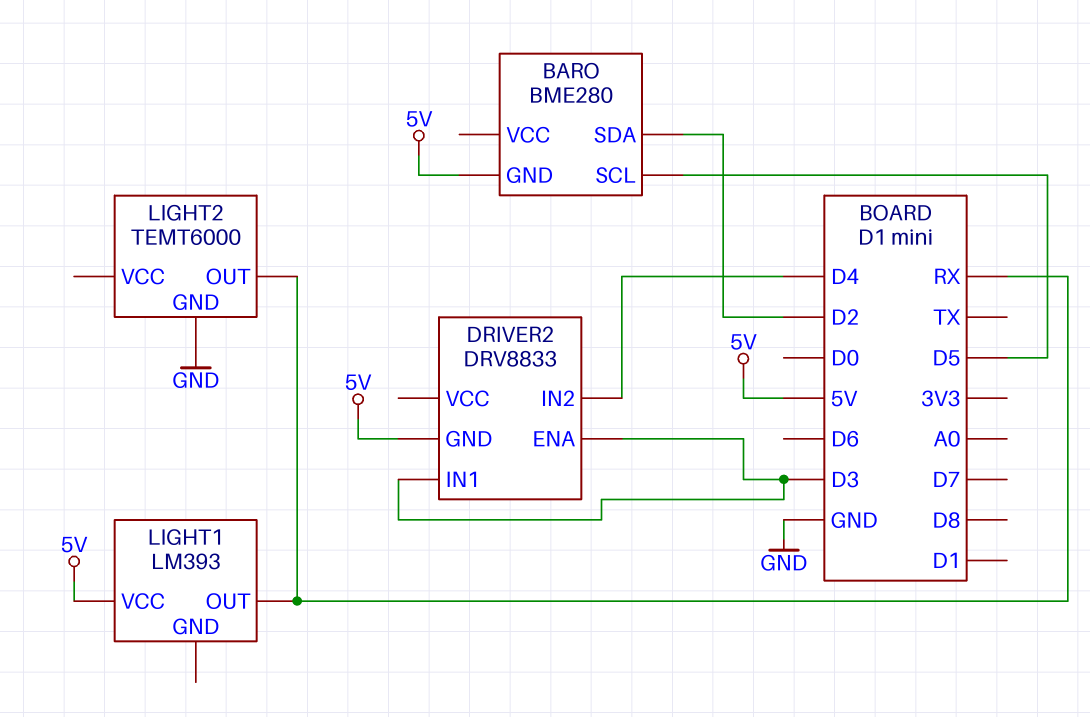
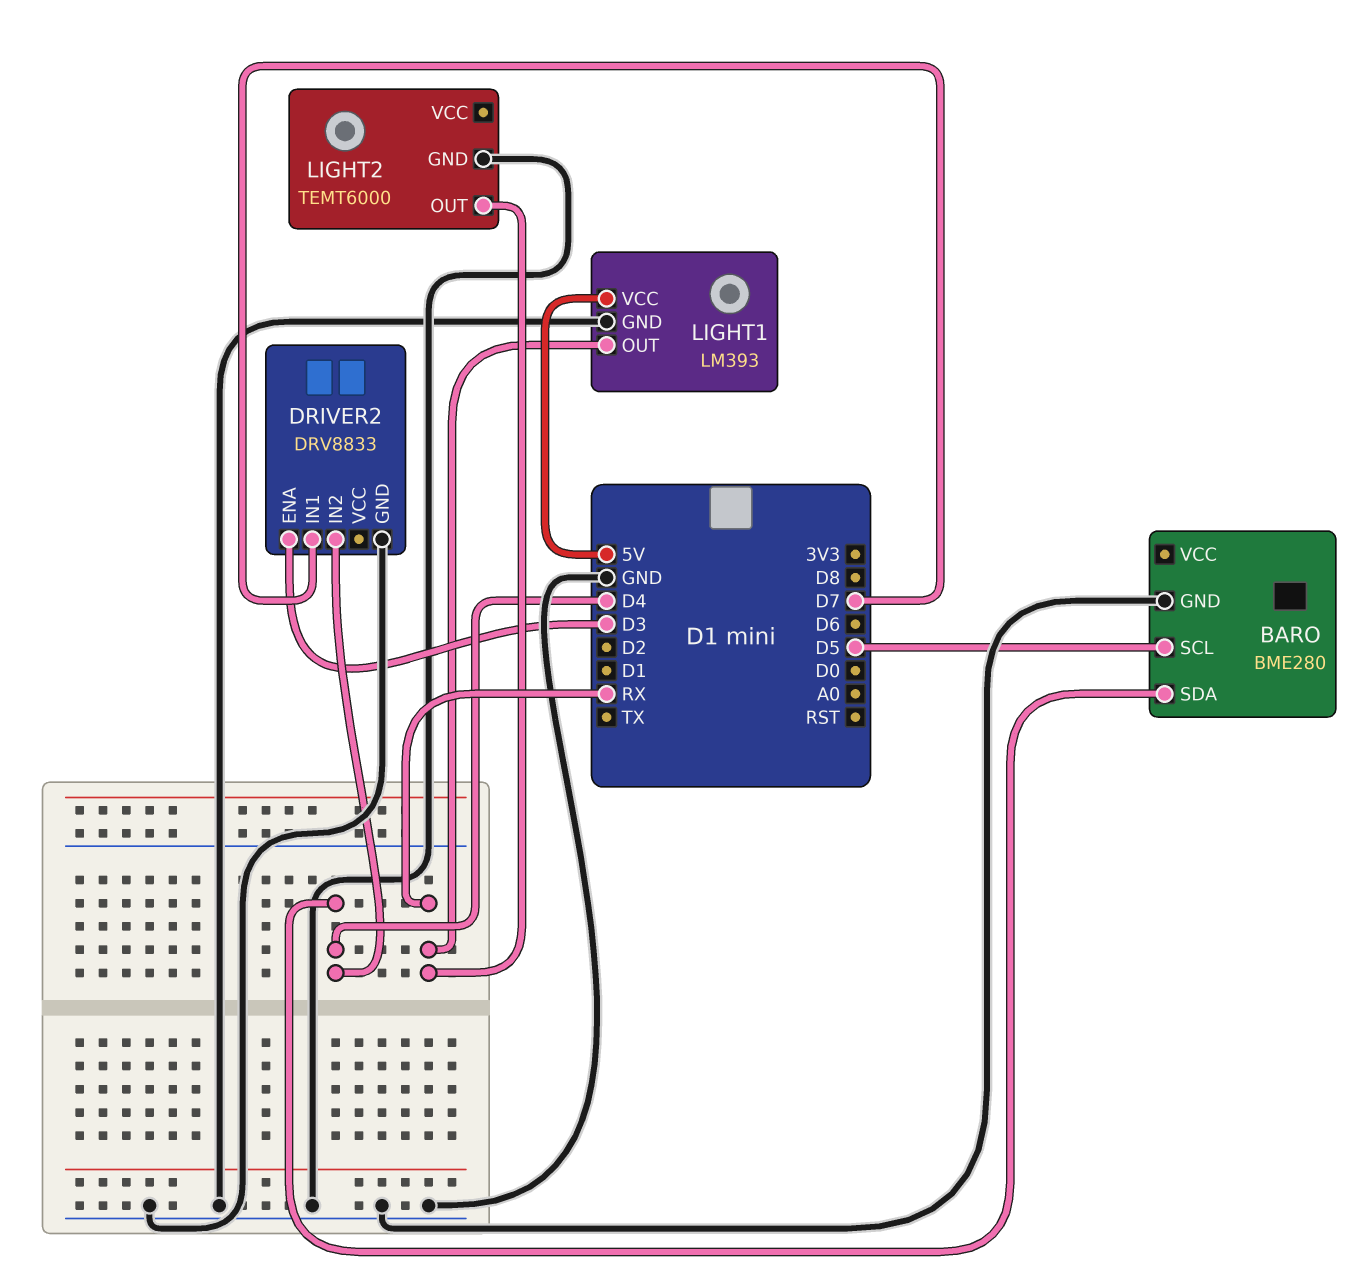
BARO pin GND: 5V -> GND
BARO pin SDA: D2 -> D4
DRIVER2 pin GND: 5V -> GND
DRIVER2 pin IN1: D3 -> D7
LIGHT1 pin GND: none -> GND

